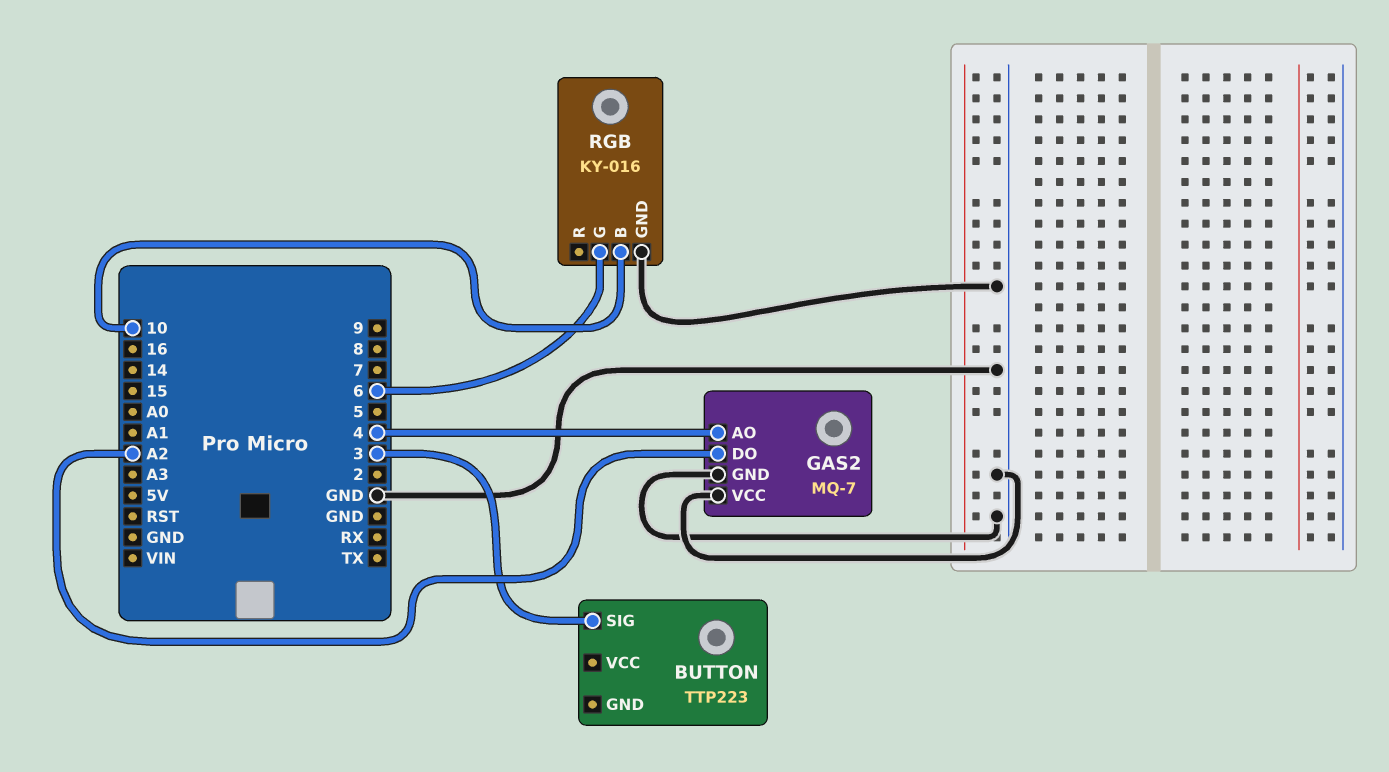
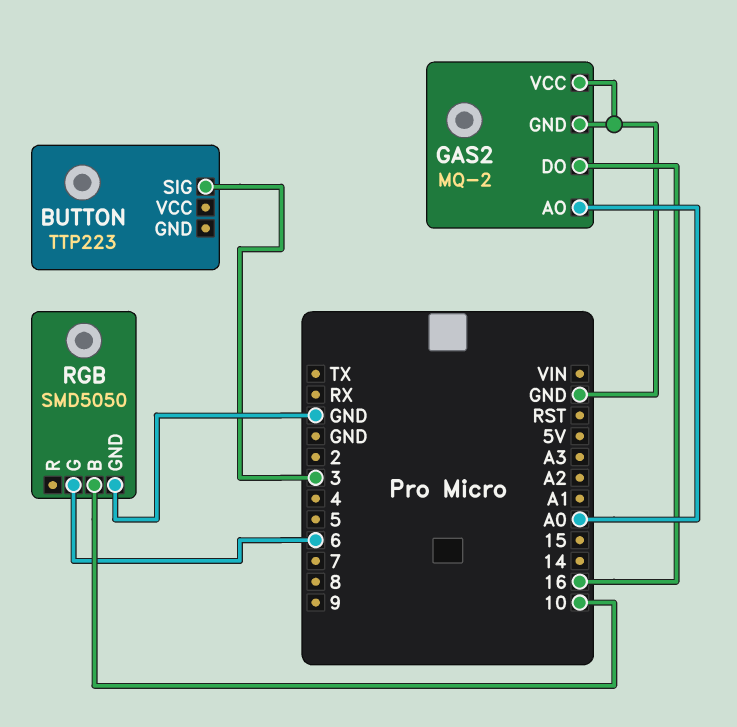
GAS2: MQ-7 -> MQ-2
GAS2 pin AO: 4 -> A0
GAS2 pin DO: A2 -> 16
RGB: KY-016 -> SMD5050

